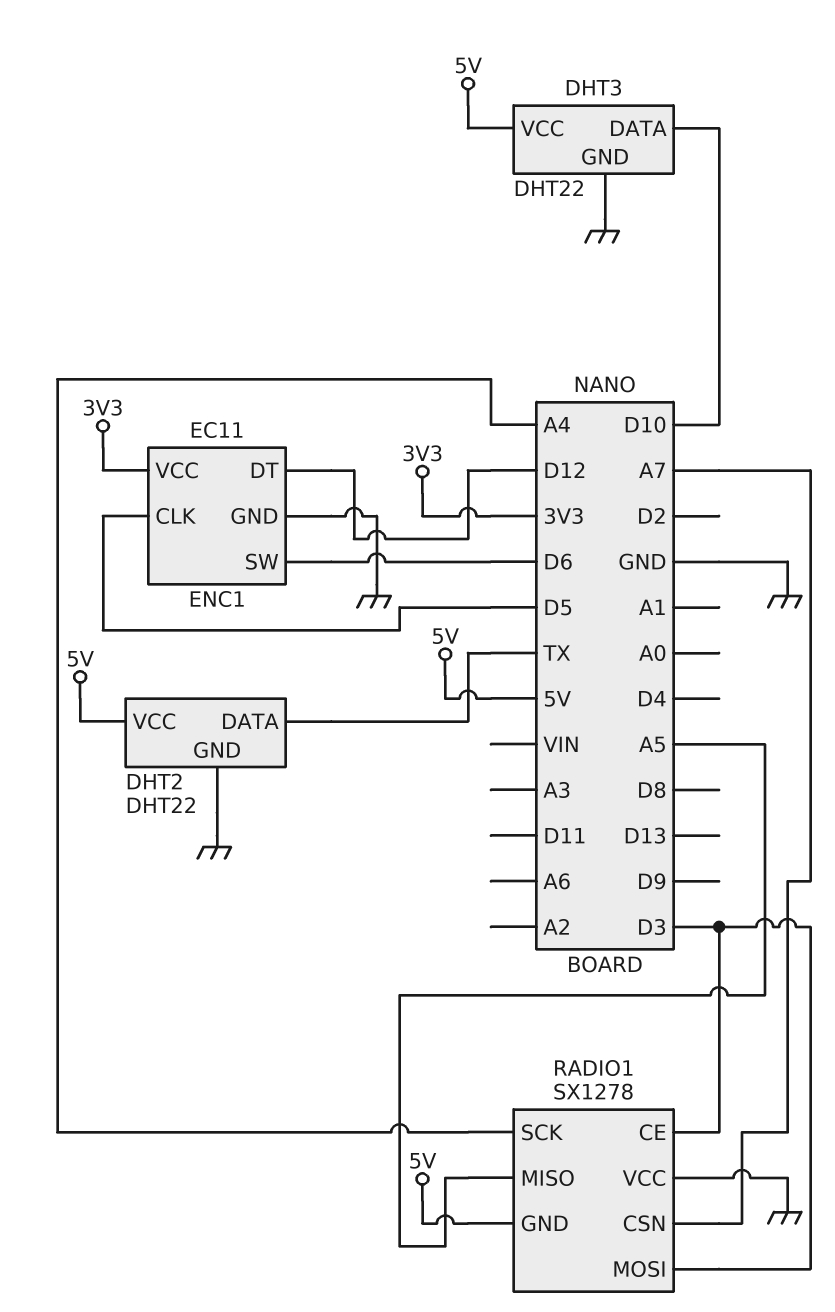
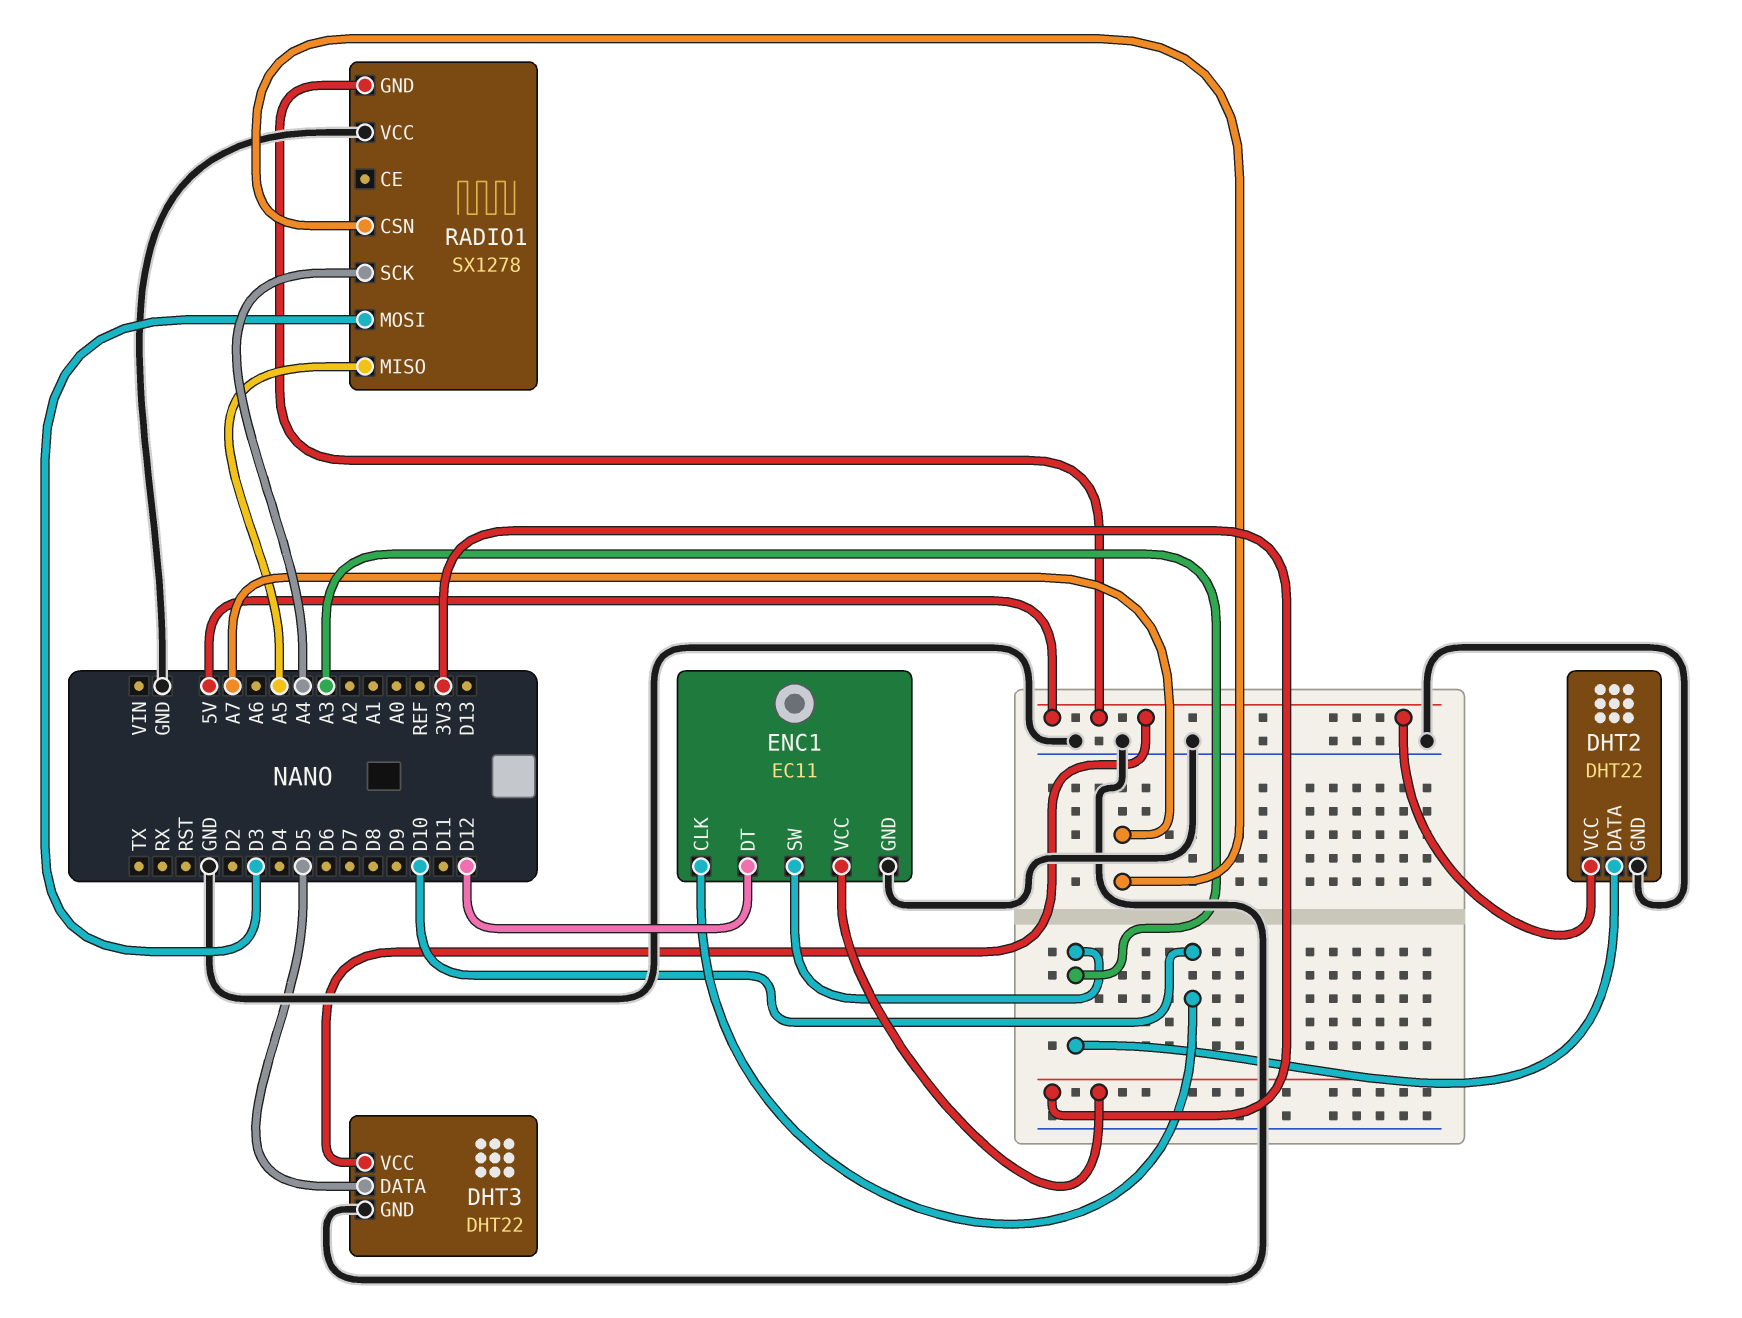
DHT2 pin DATA: TX -> A3
DHT3 pin DATA: D10 -> D5
ENC1 pin CLK: D5 -> D10
ENC1 pin SW: D6 -> A3
RADIO1 pin CE: D3 -> none

